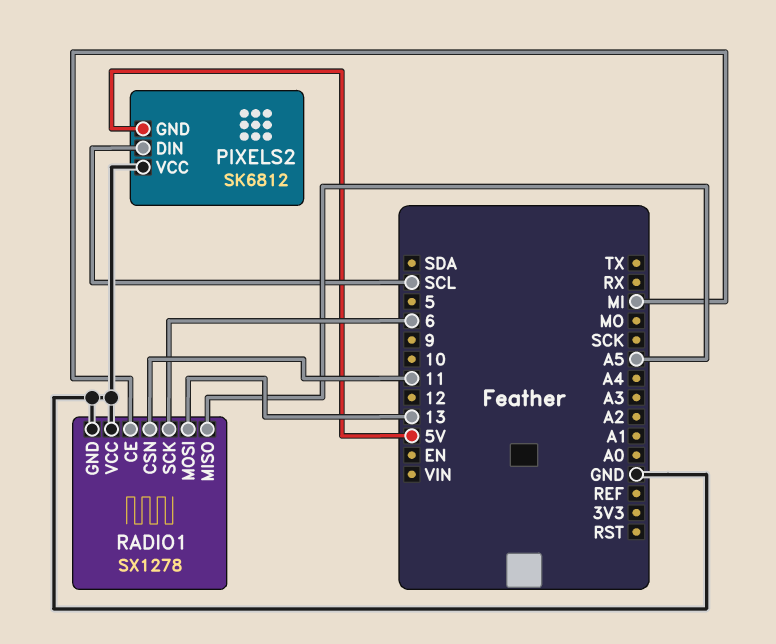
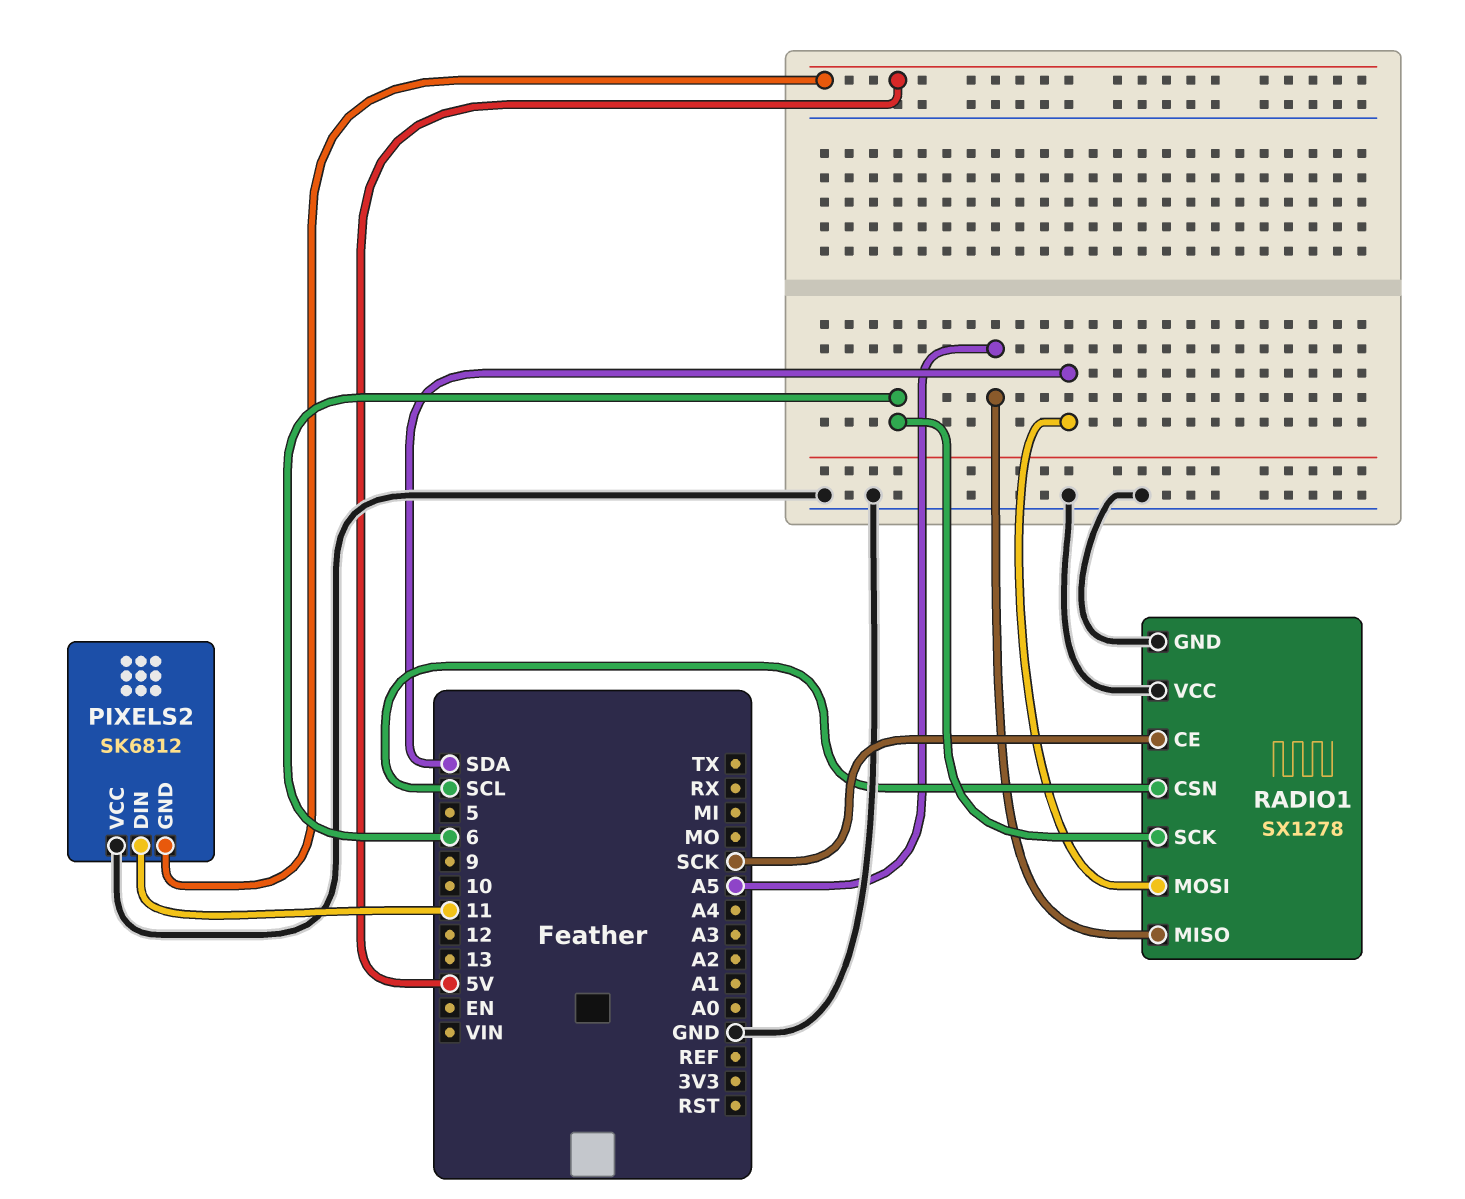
PIXELS2 pin DIN: SCL -> 11
RADIO1 pin CE: MI -> SCK
RADIO1 pin CSN: 11 -> SCL
RADIO1 pin MOSI: 13 -> SDA

